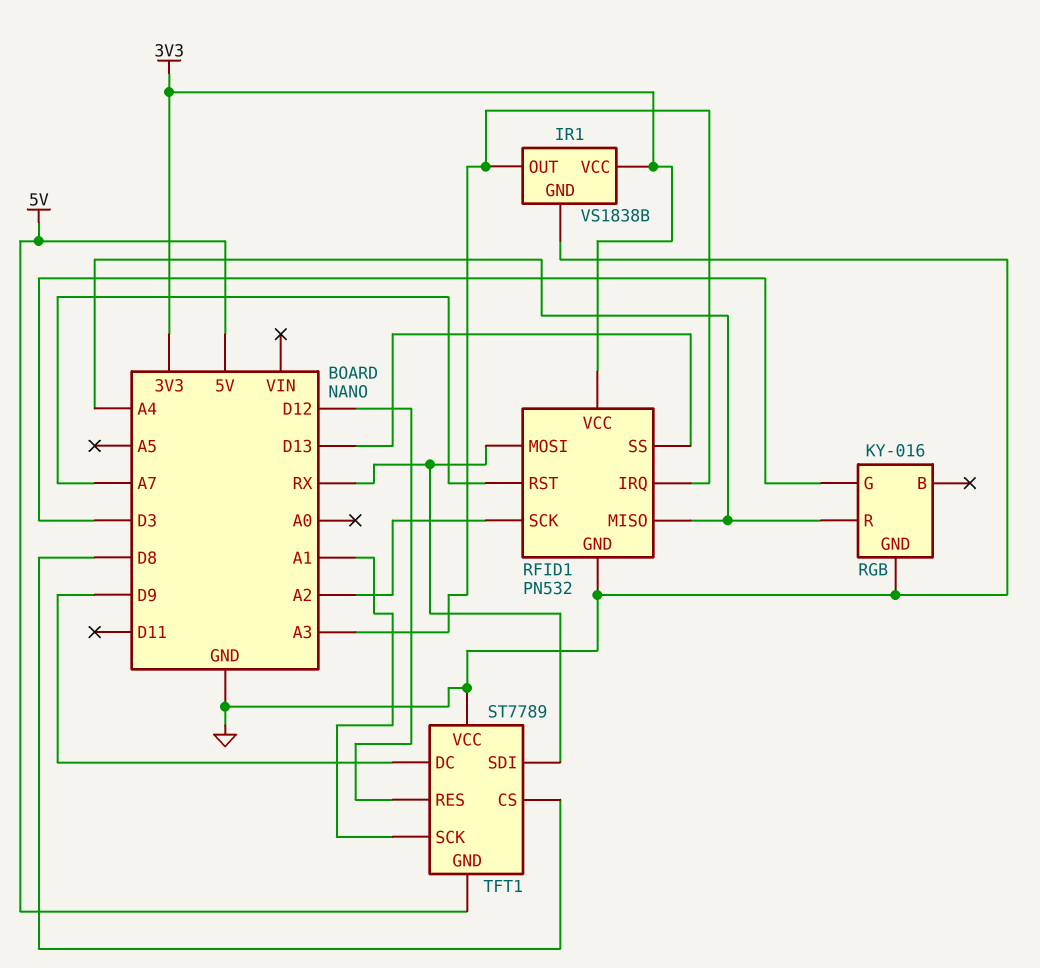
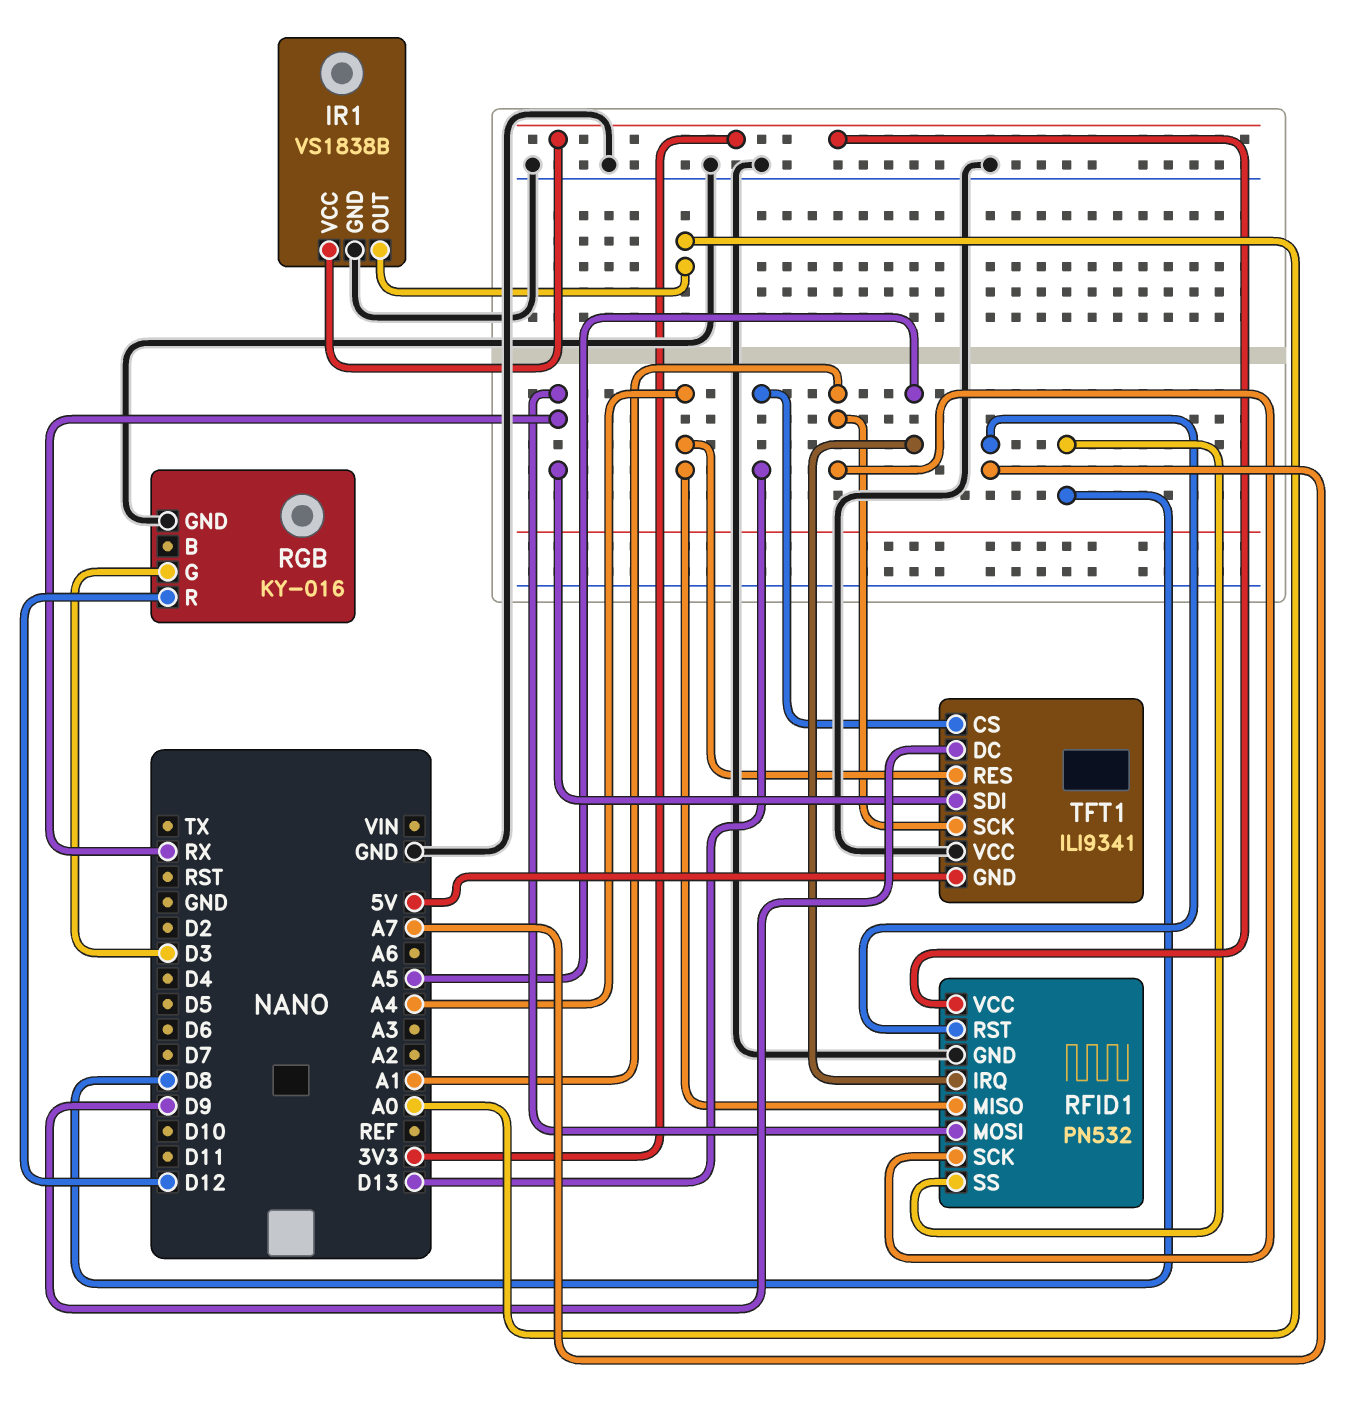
IR1 pin OUT: A3 -> A0
RFID1 pin IRQ: A3 -> A5
RFID1 pin SCK: A2 -> A1
RFID1 pin SS: D13 -> D8
RGB pin R: A4 -> D12
TFT1: ST7789 -> ILI9341
TFT1 pin CS: D8 -> D13
TFT1 pin RES: D12 -> A4

